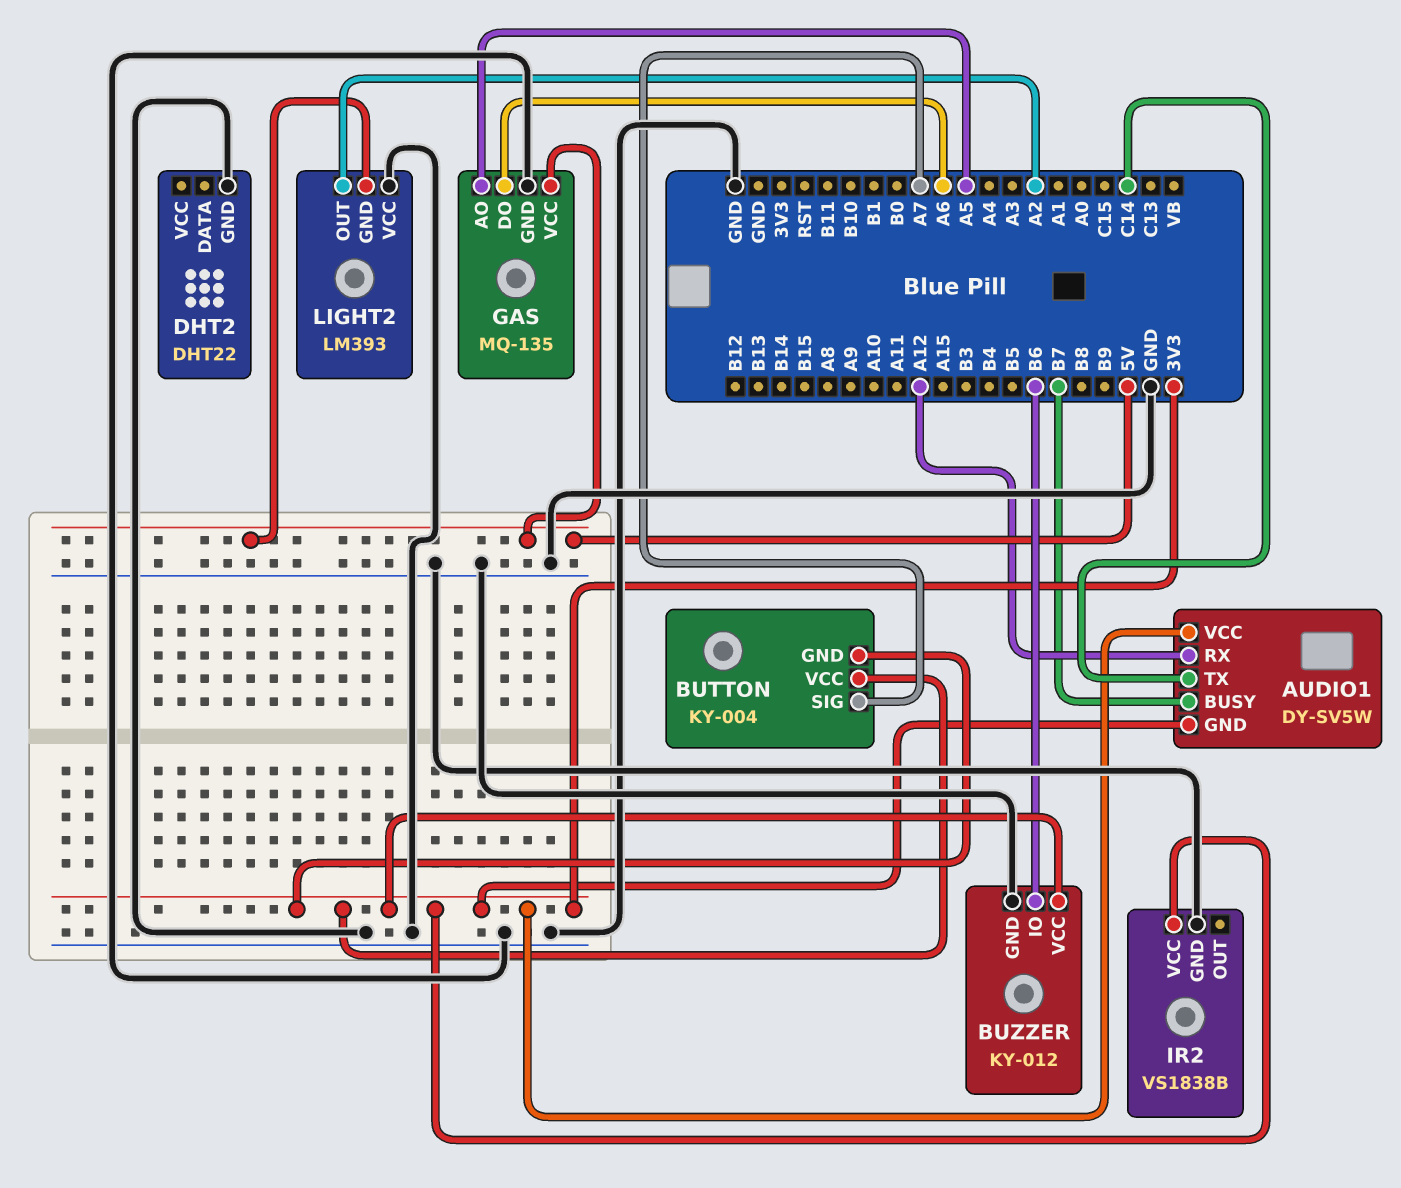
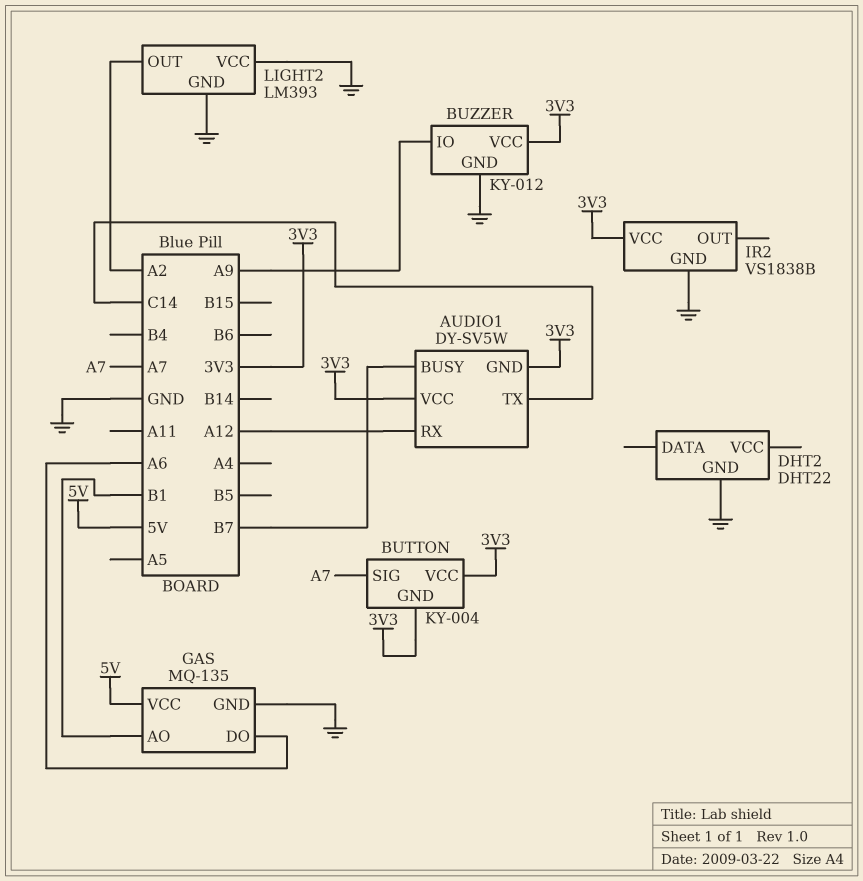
BUZZER pin IO: B6 -> A9
GAS pin AO: A5 -> B1
LIGHT2 pin GND: 5V -> GND

